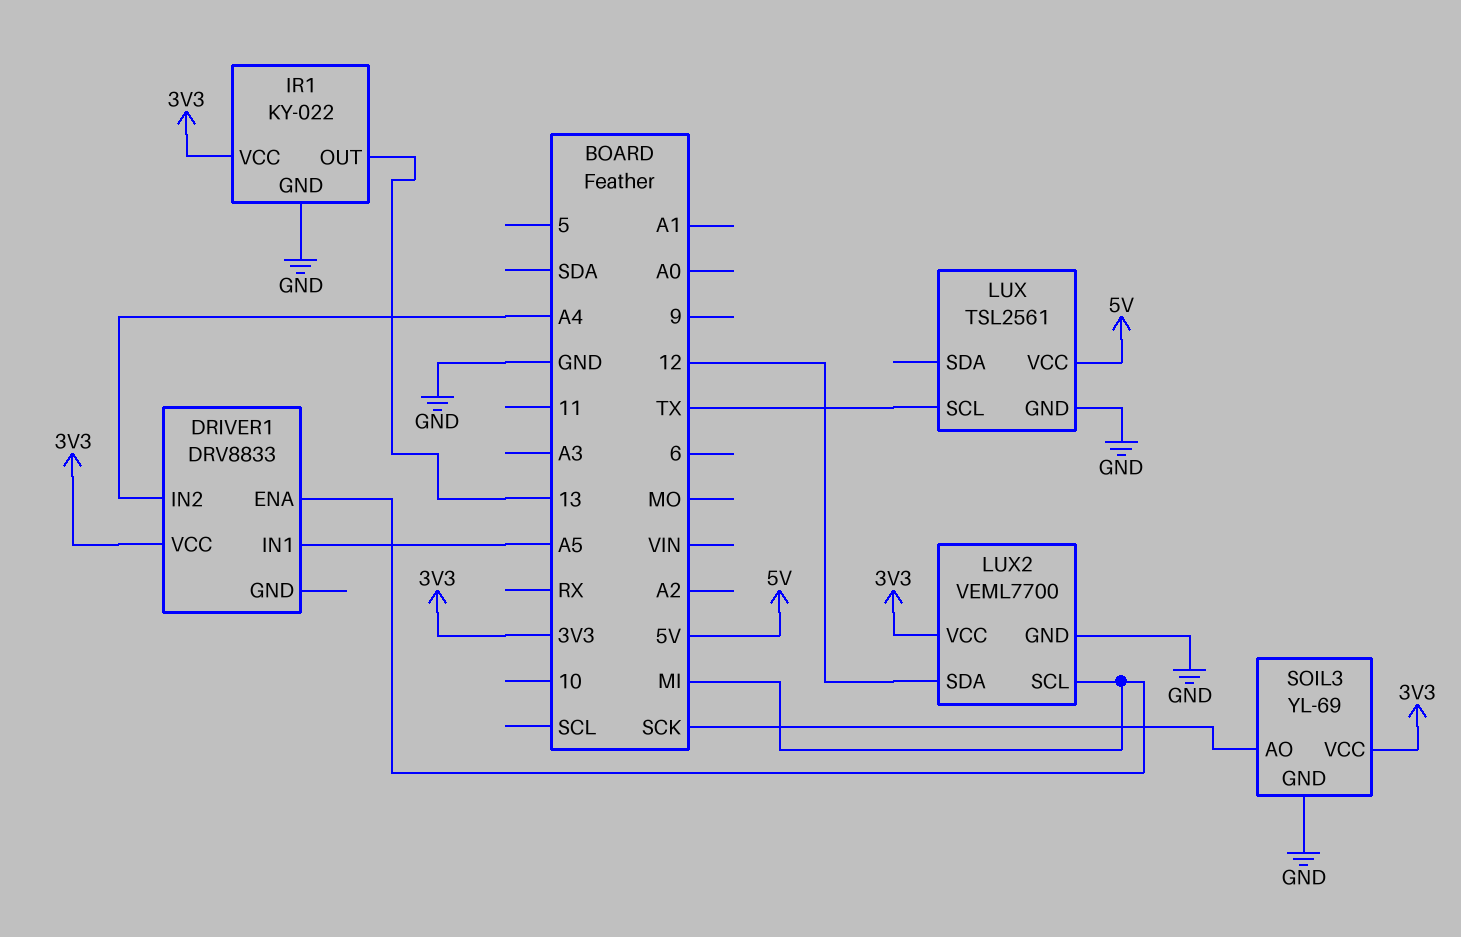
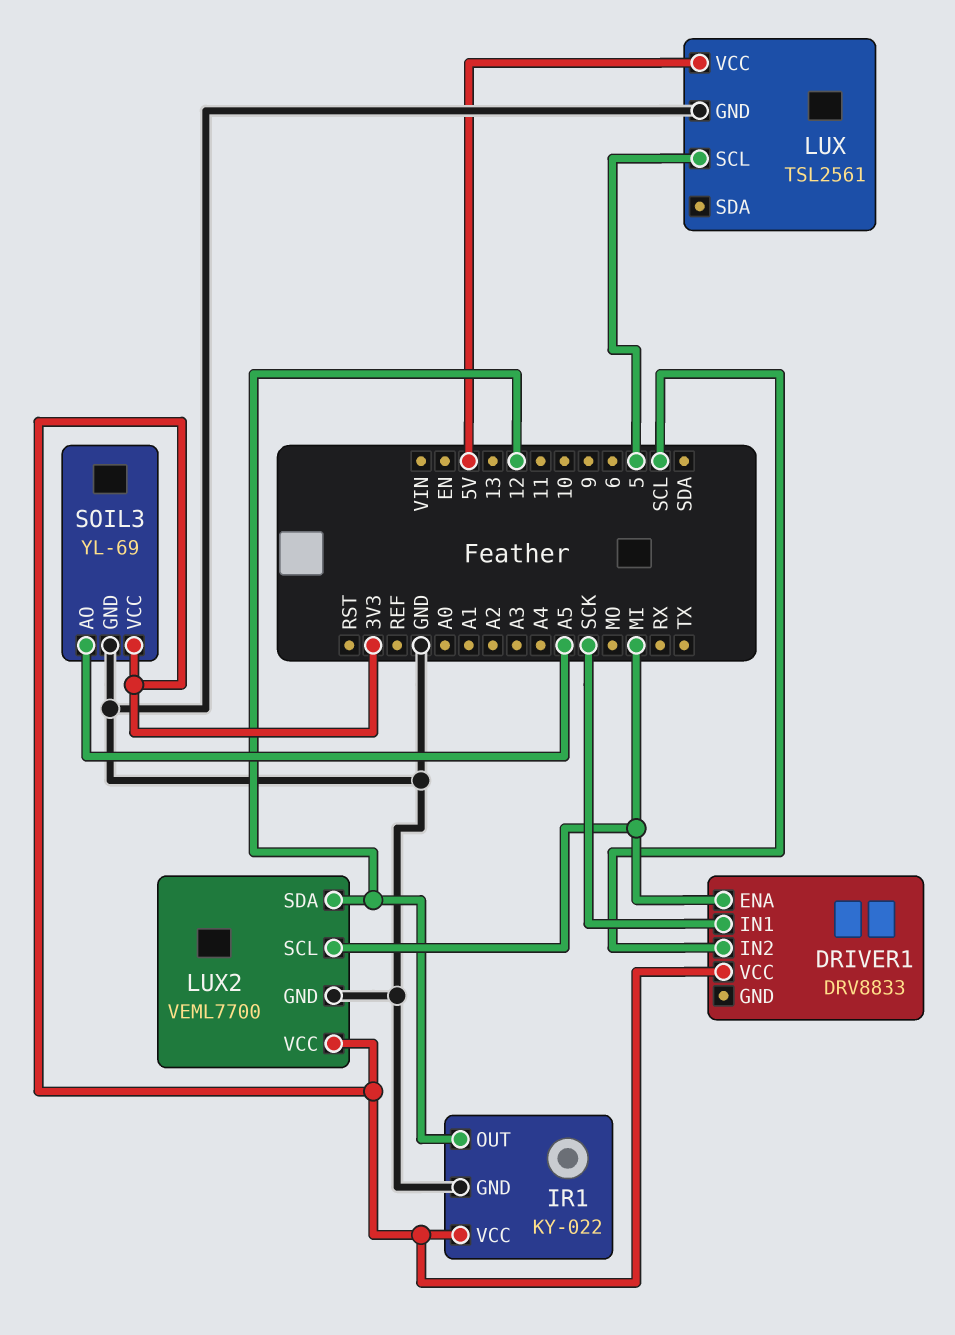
DRIVER1 pin IN1: A5 -> SCK
DRIVER1 pin IN2: A4 -> SCL
IR1 pin OUT: 13 -> 12
LUX pin SCL: TX -> 5
SOIL3 pin AO: SCK -> A5

